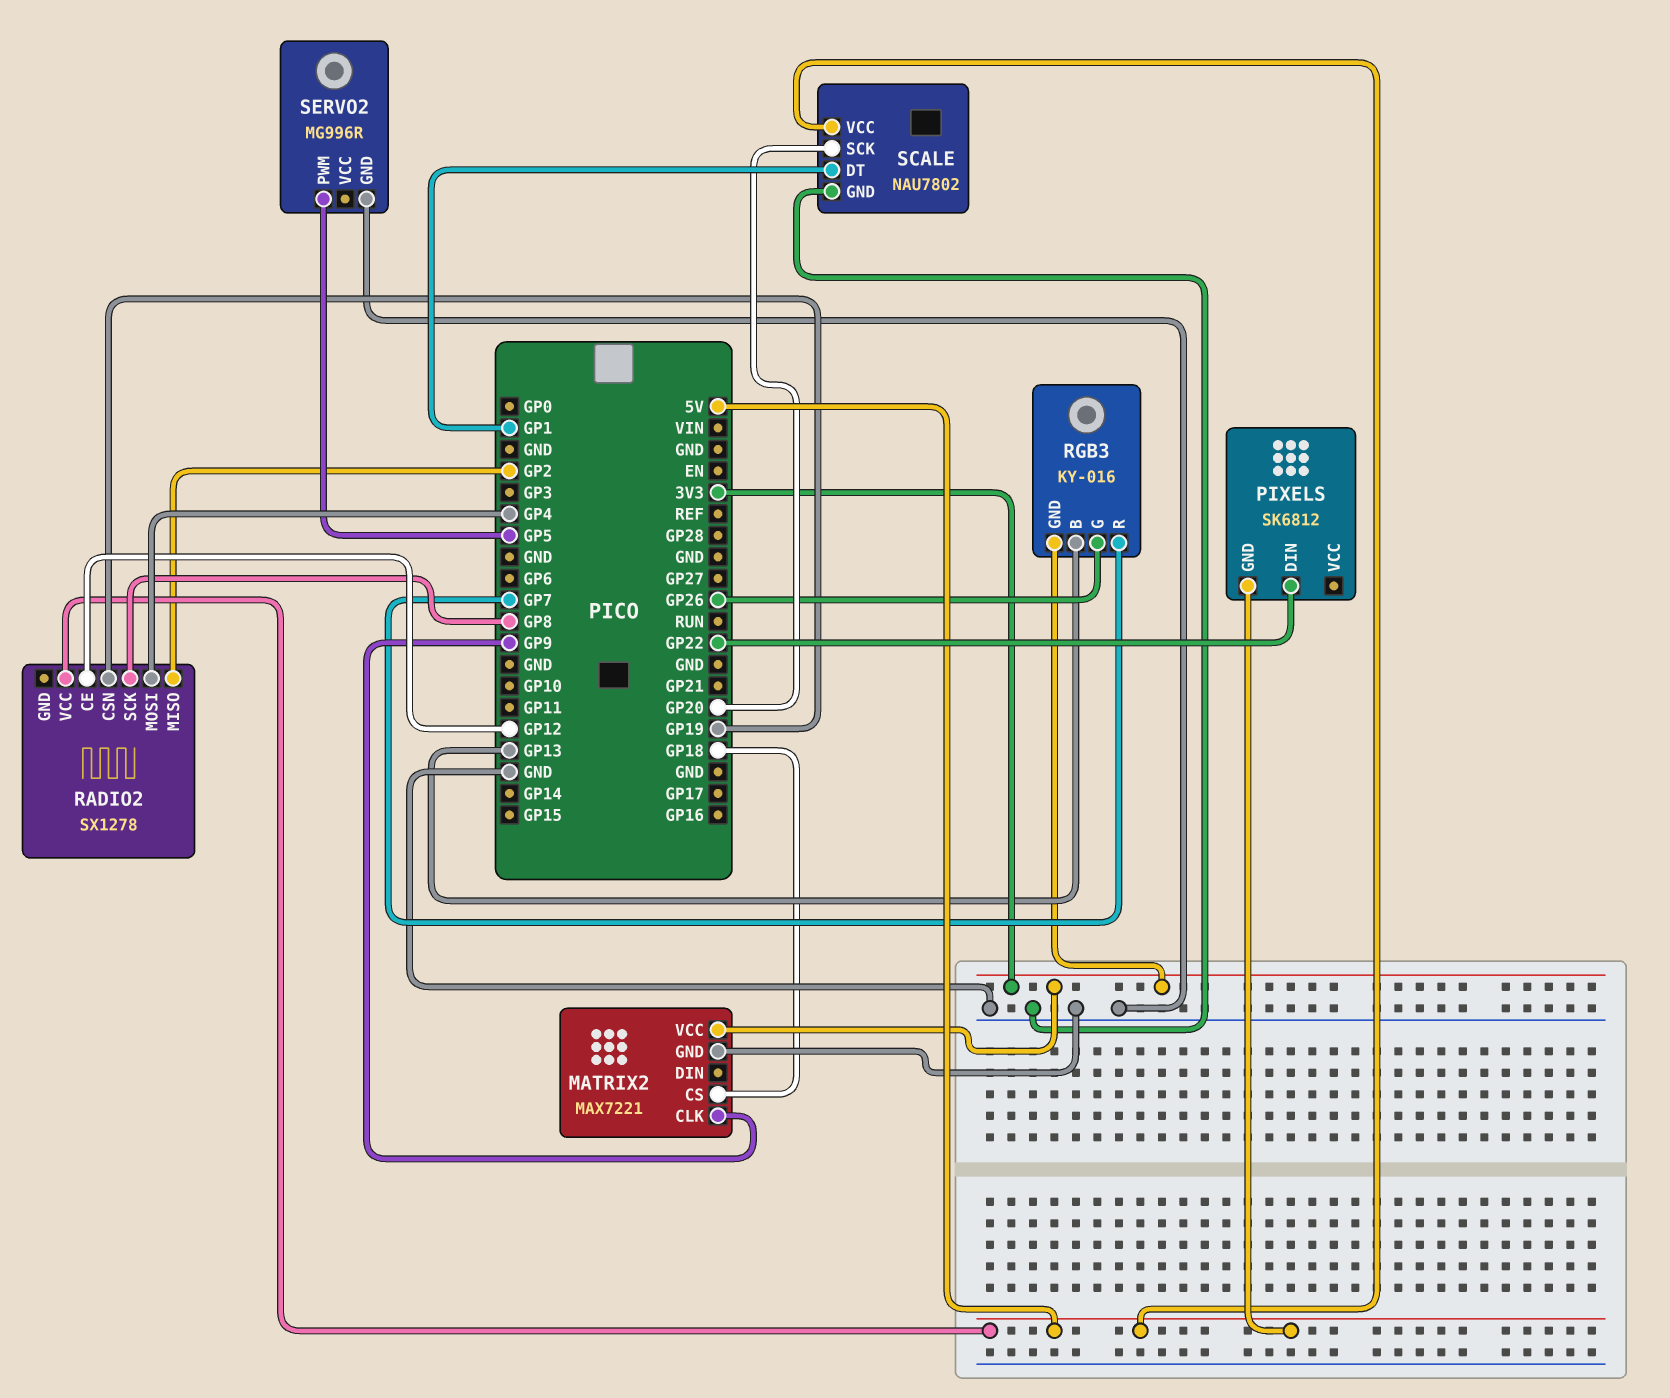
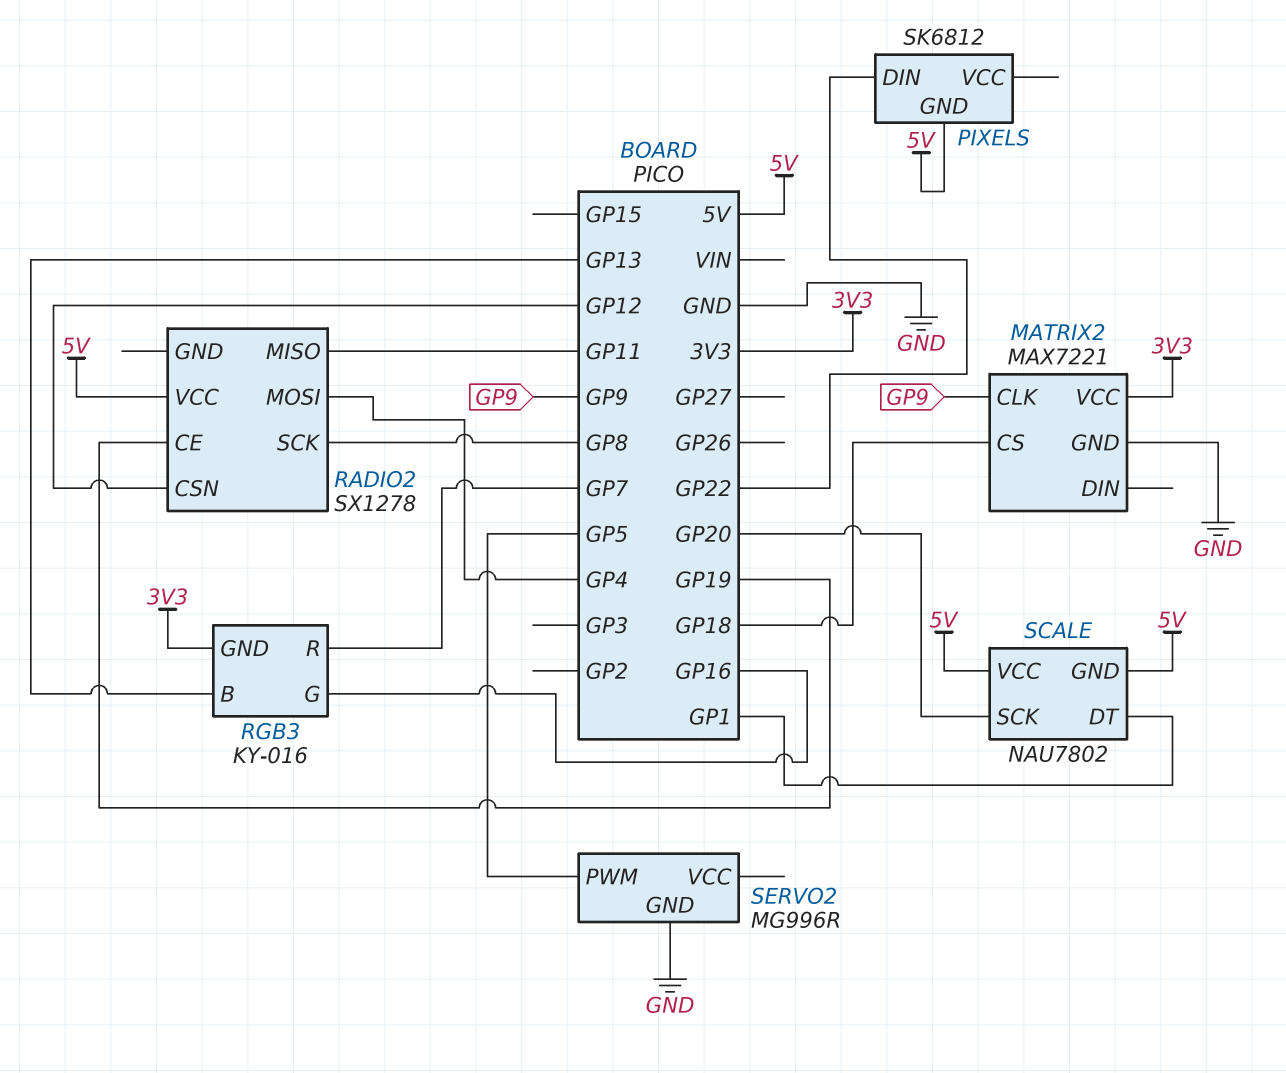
RADIO2 pin CE: GP12 -> GP19
RADIO2 pin CSN: GP19 -> GP12
RADIO2 pin MISO: GP2 -> GP11
RGB3 pin G: GP26 -> GP16
SCALE pin GND: GND -> 5V

